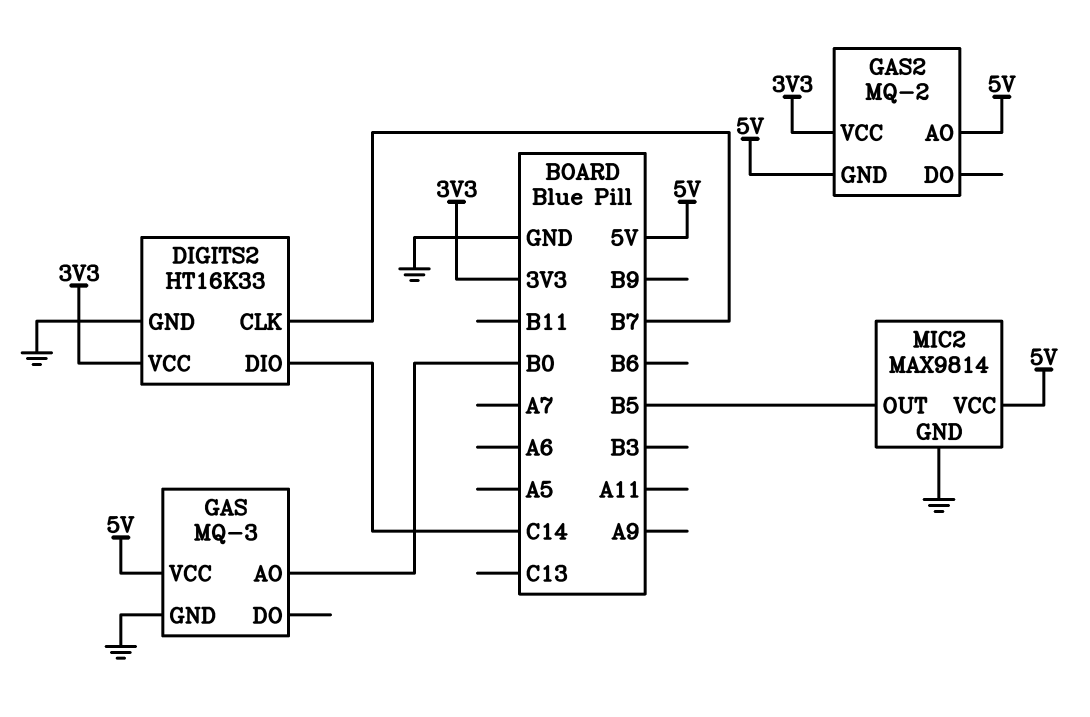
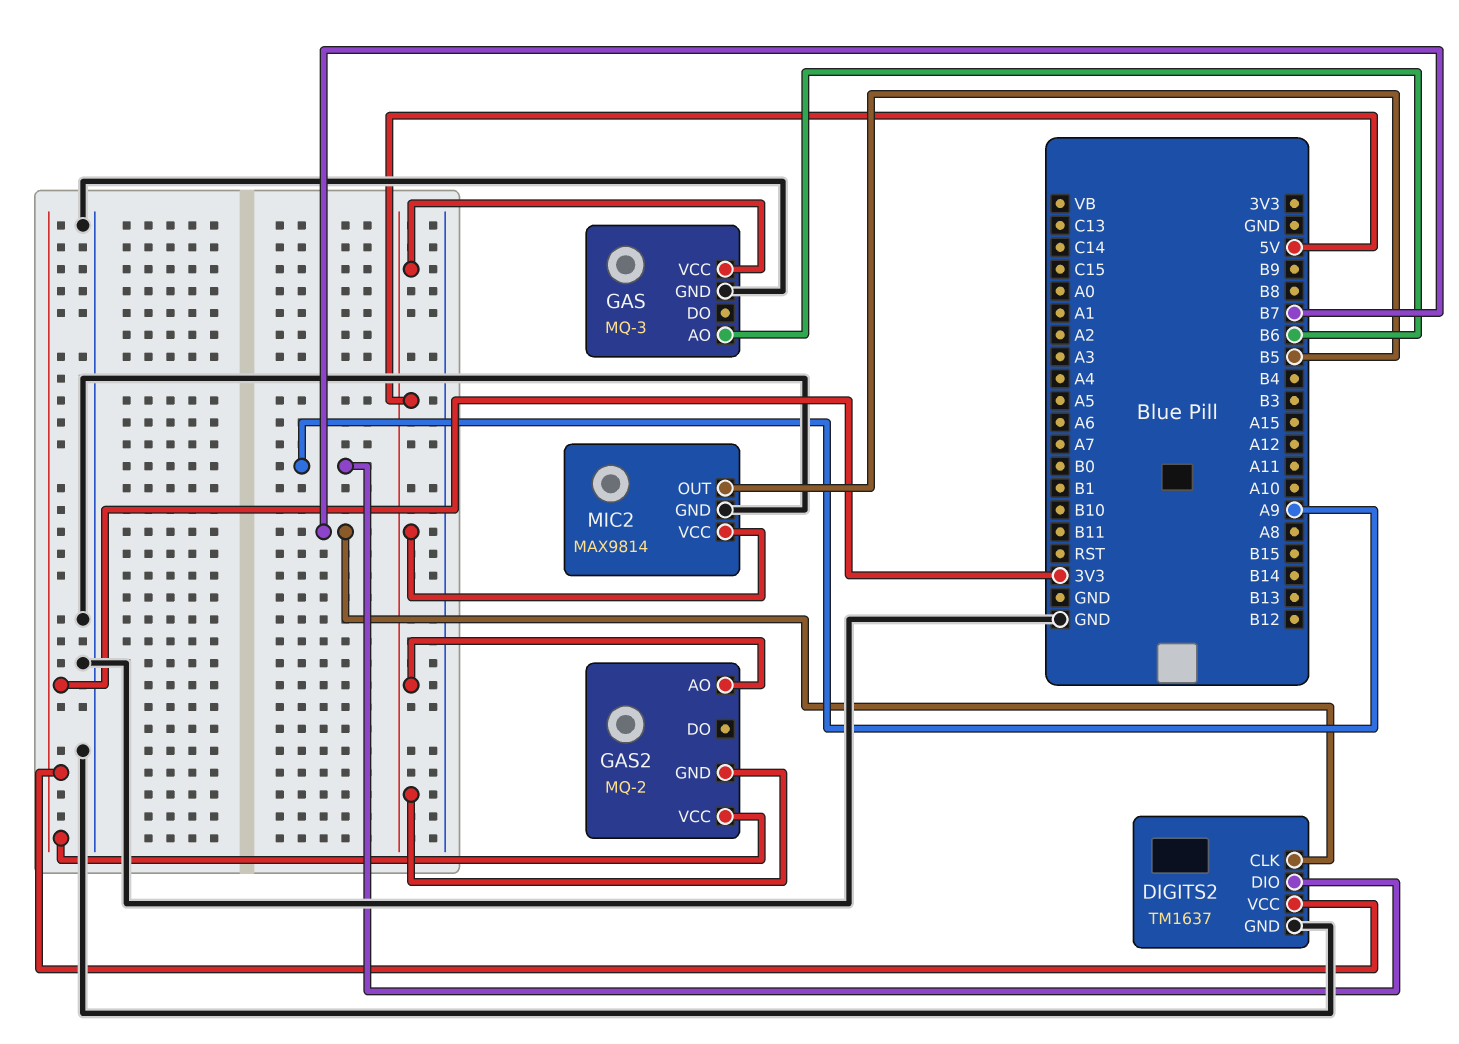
DIGITS2: HT16K33 -> TM1637
DIGITS2 pin DIO: C14 -> A9
GAS pin AO: B0 -> B6

